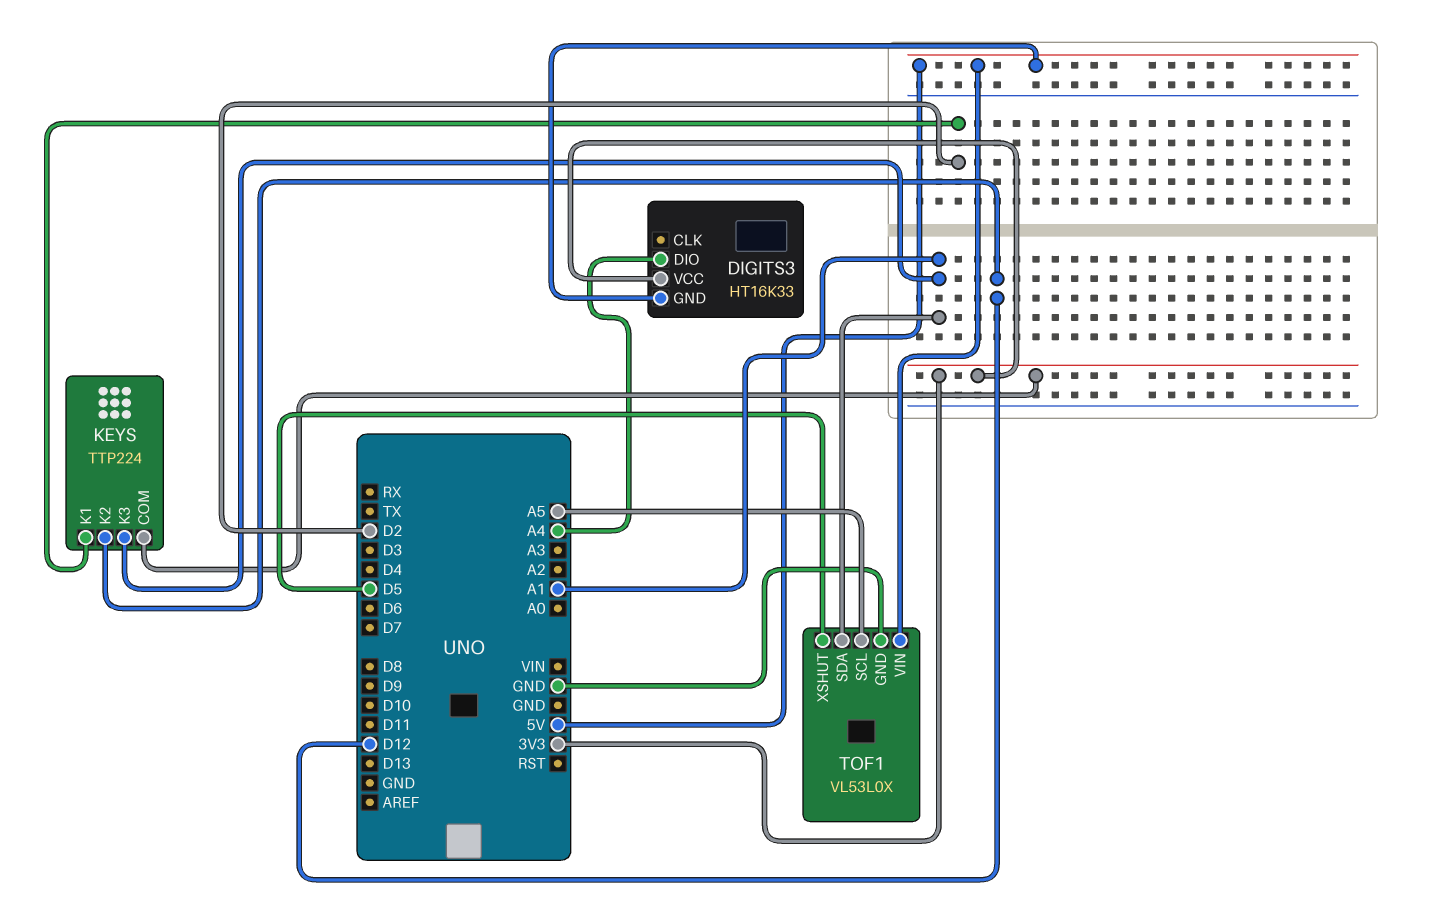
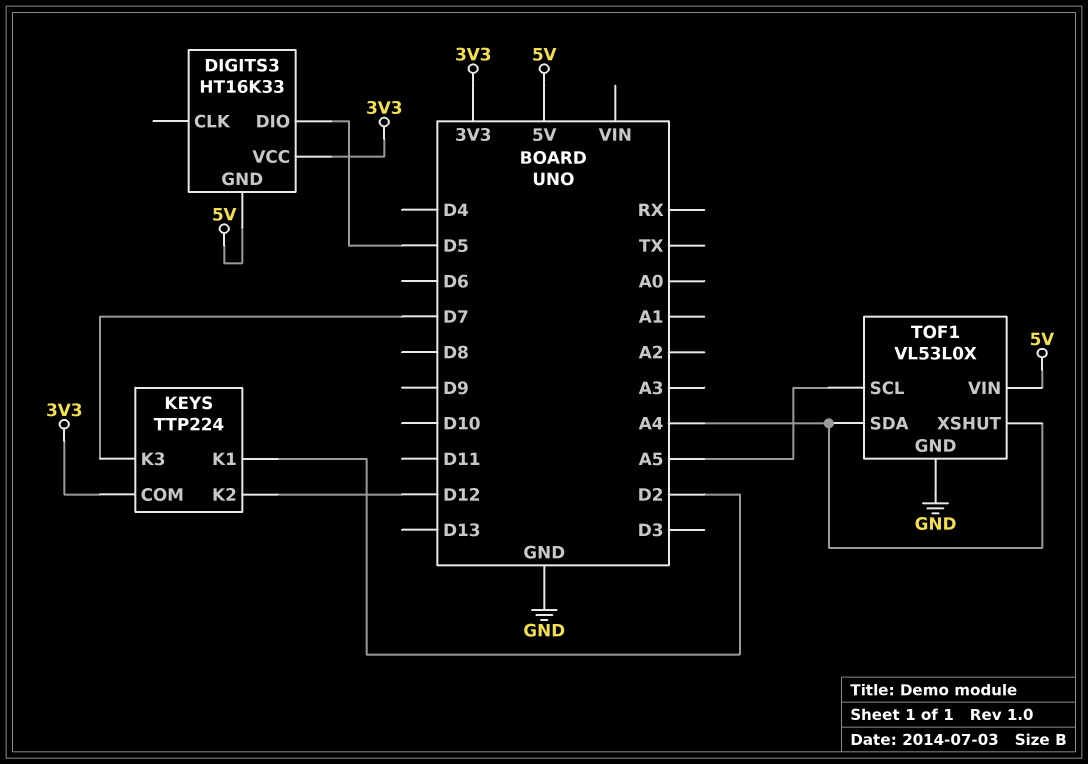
DIGITS3 pin DIO: A4 -> D5
KEYS pin K3: A1 -> D7
TOF1 pin SDA: A1 -> A4
TOF1 pin XSHUT: D5 -> A4

